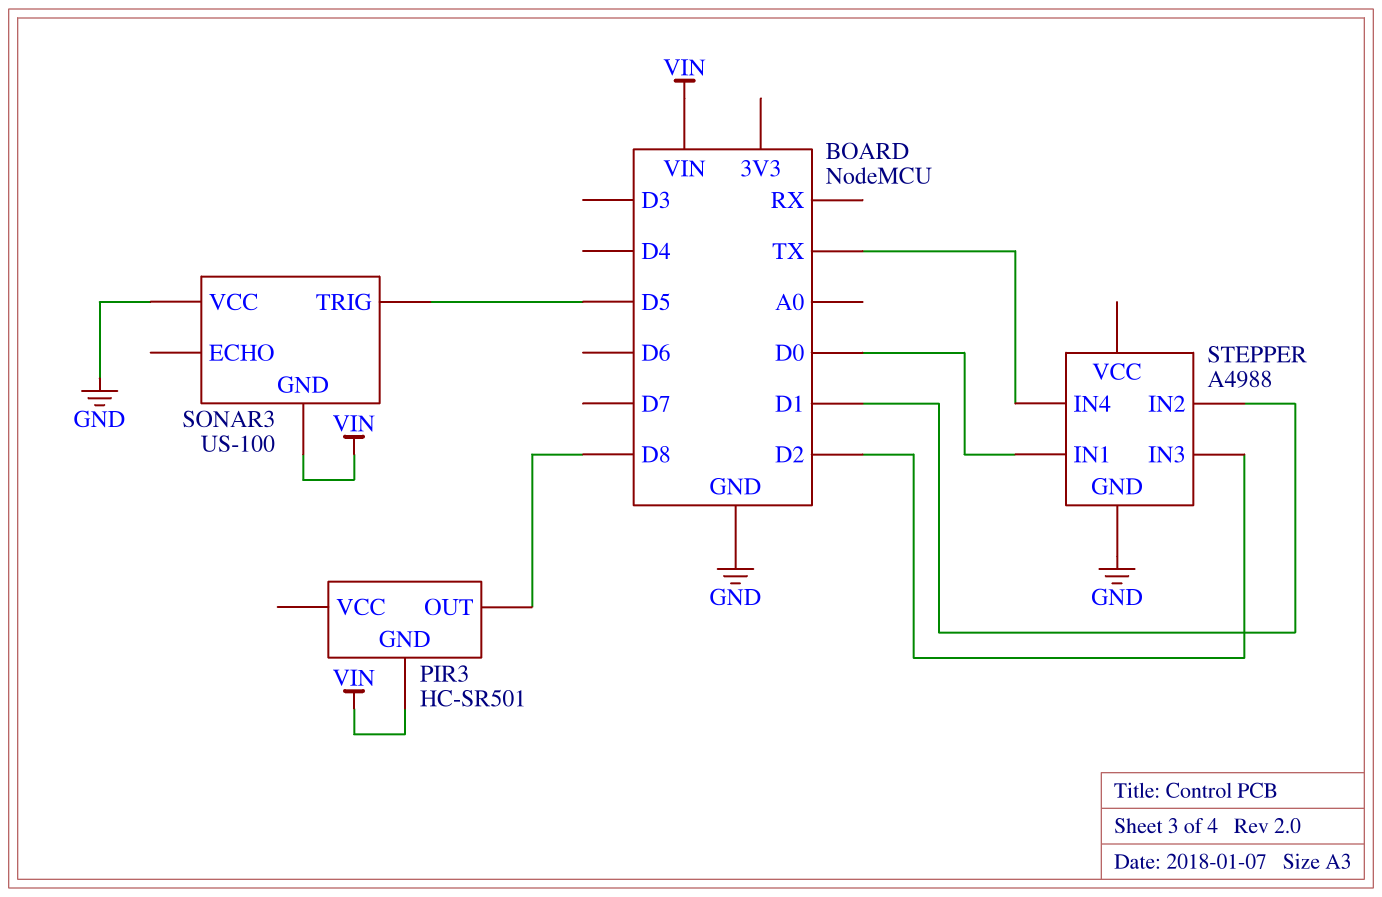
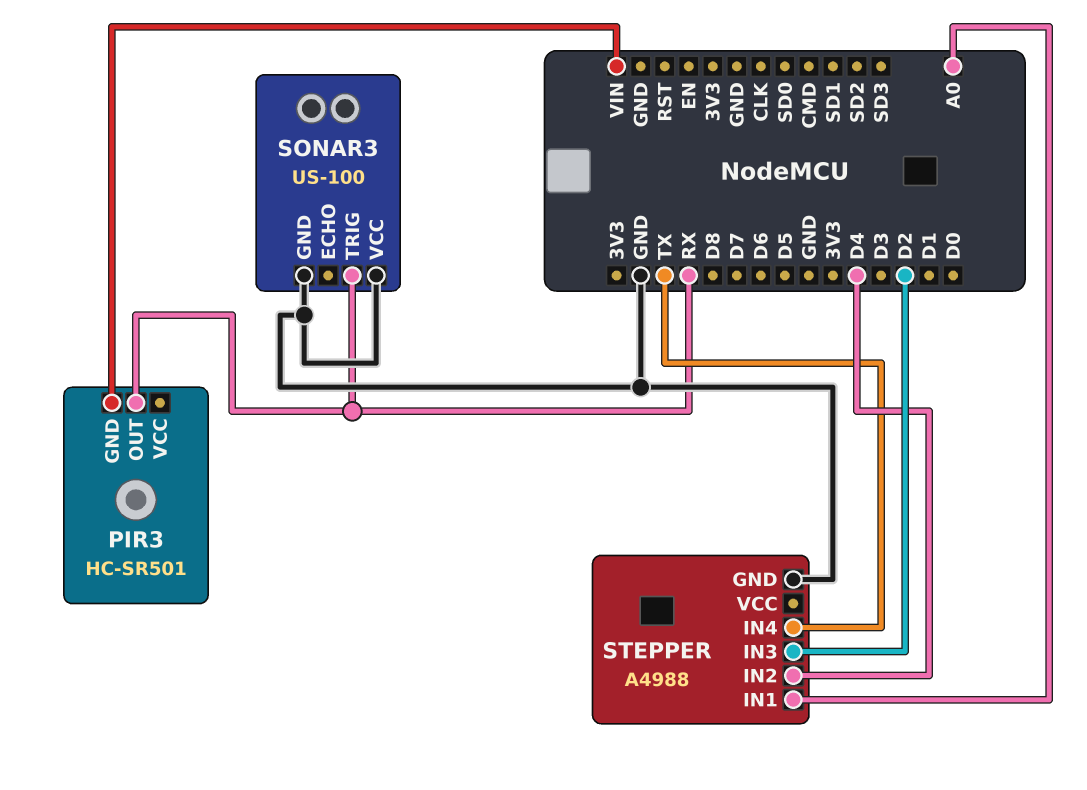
PIR3 pin OUT: D8 -> RX
SONAR3 pin GND: VIN -> GND
SONAR3 pin TRIG: D5 -> RX
STEPPER pin IN1: D0 -> A0
STEPPER pin IN2: D1 -> D4

